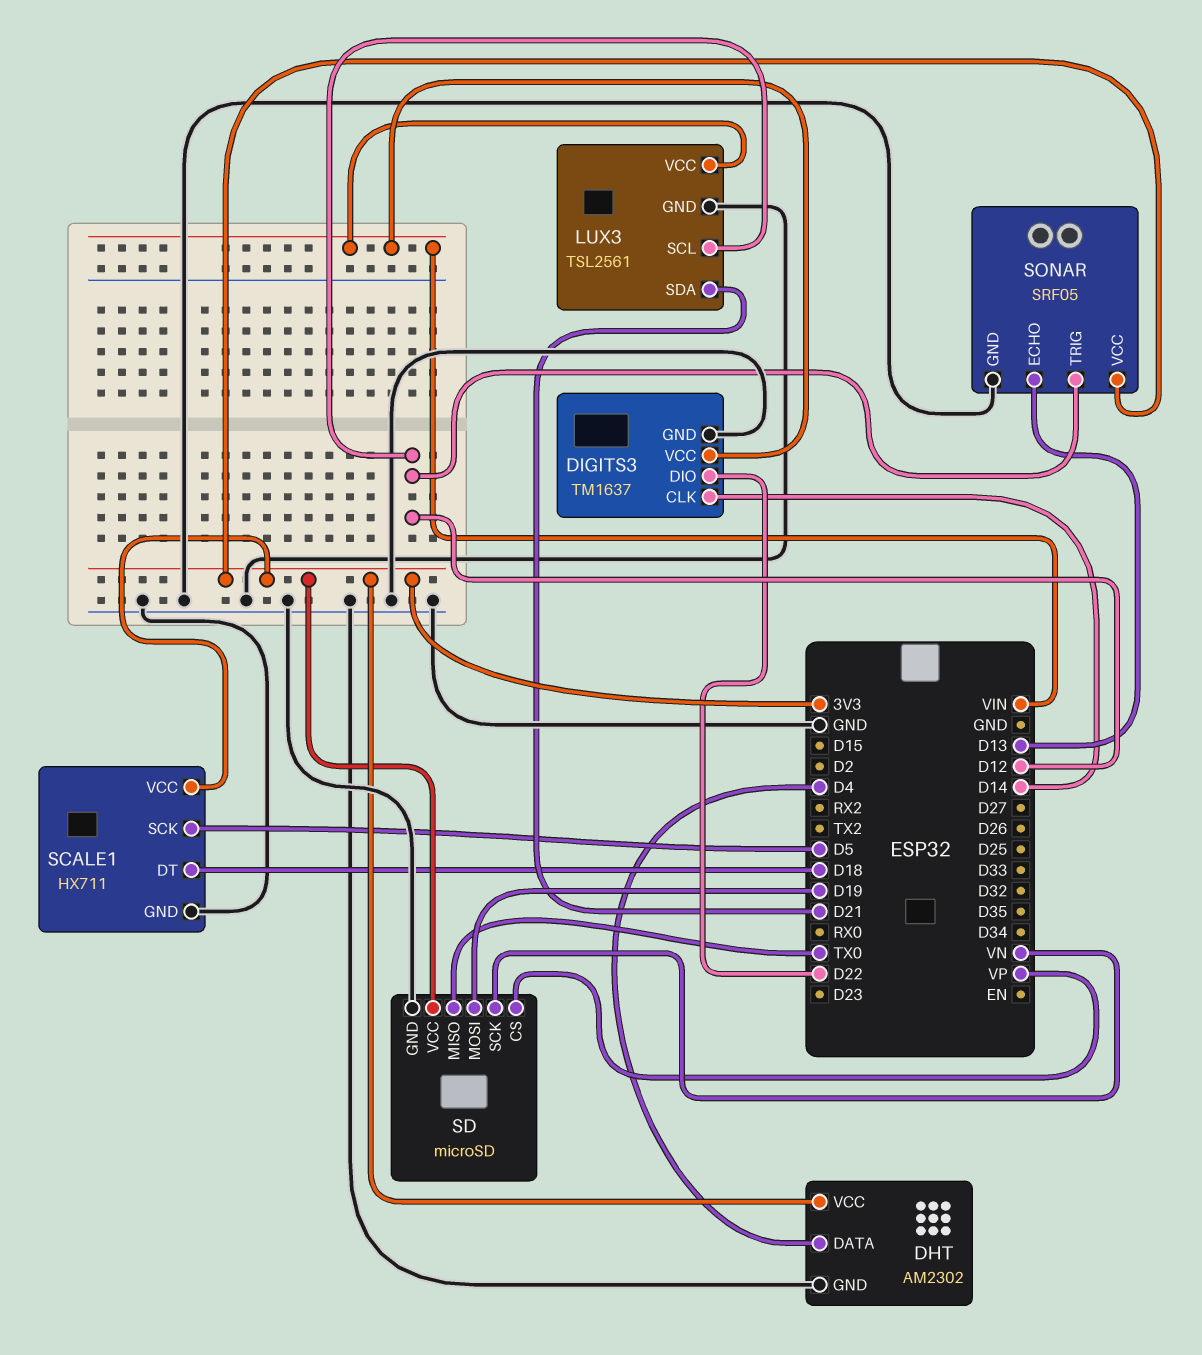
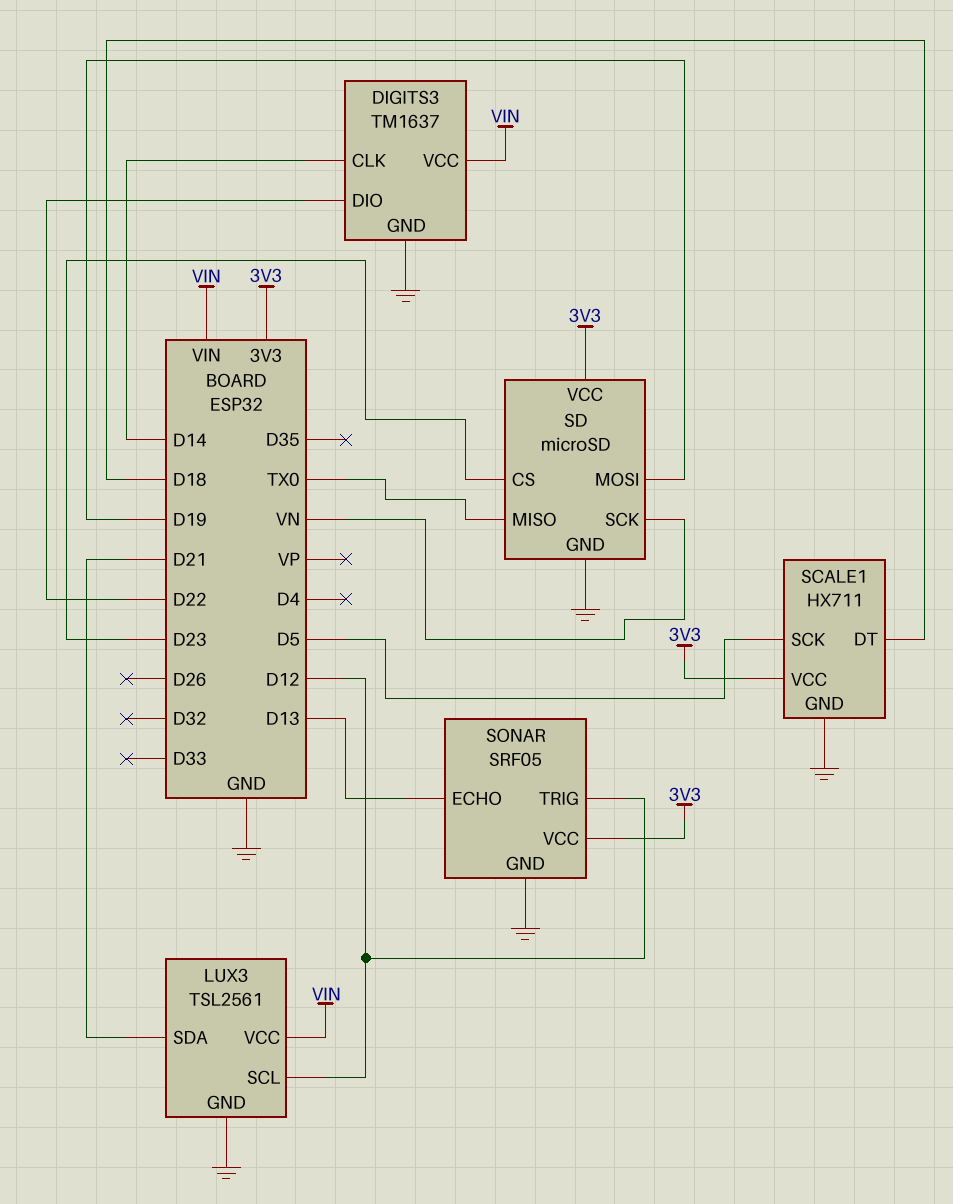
DHT: AM2302 -> none
DHT pin DATA: D4 -> none
DHT pin GND: GND -> none
DHT pin VCC: 3V3 -> none
SD pin CS: VP -> D23

